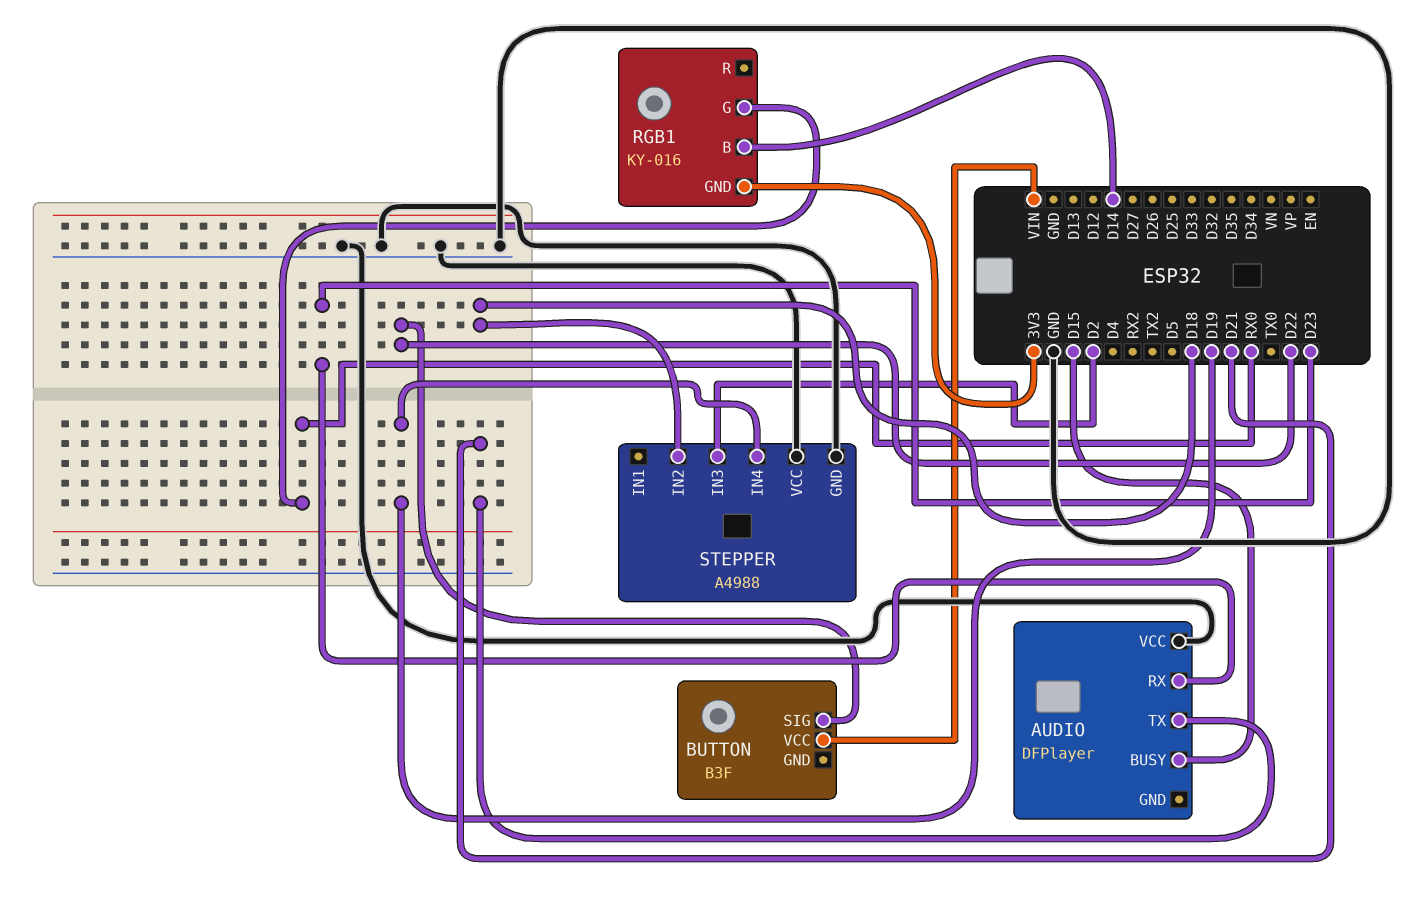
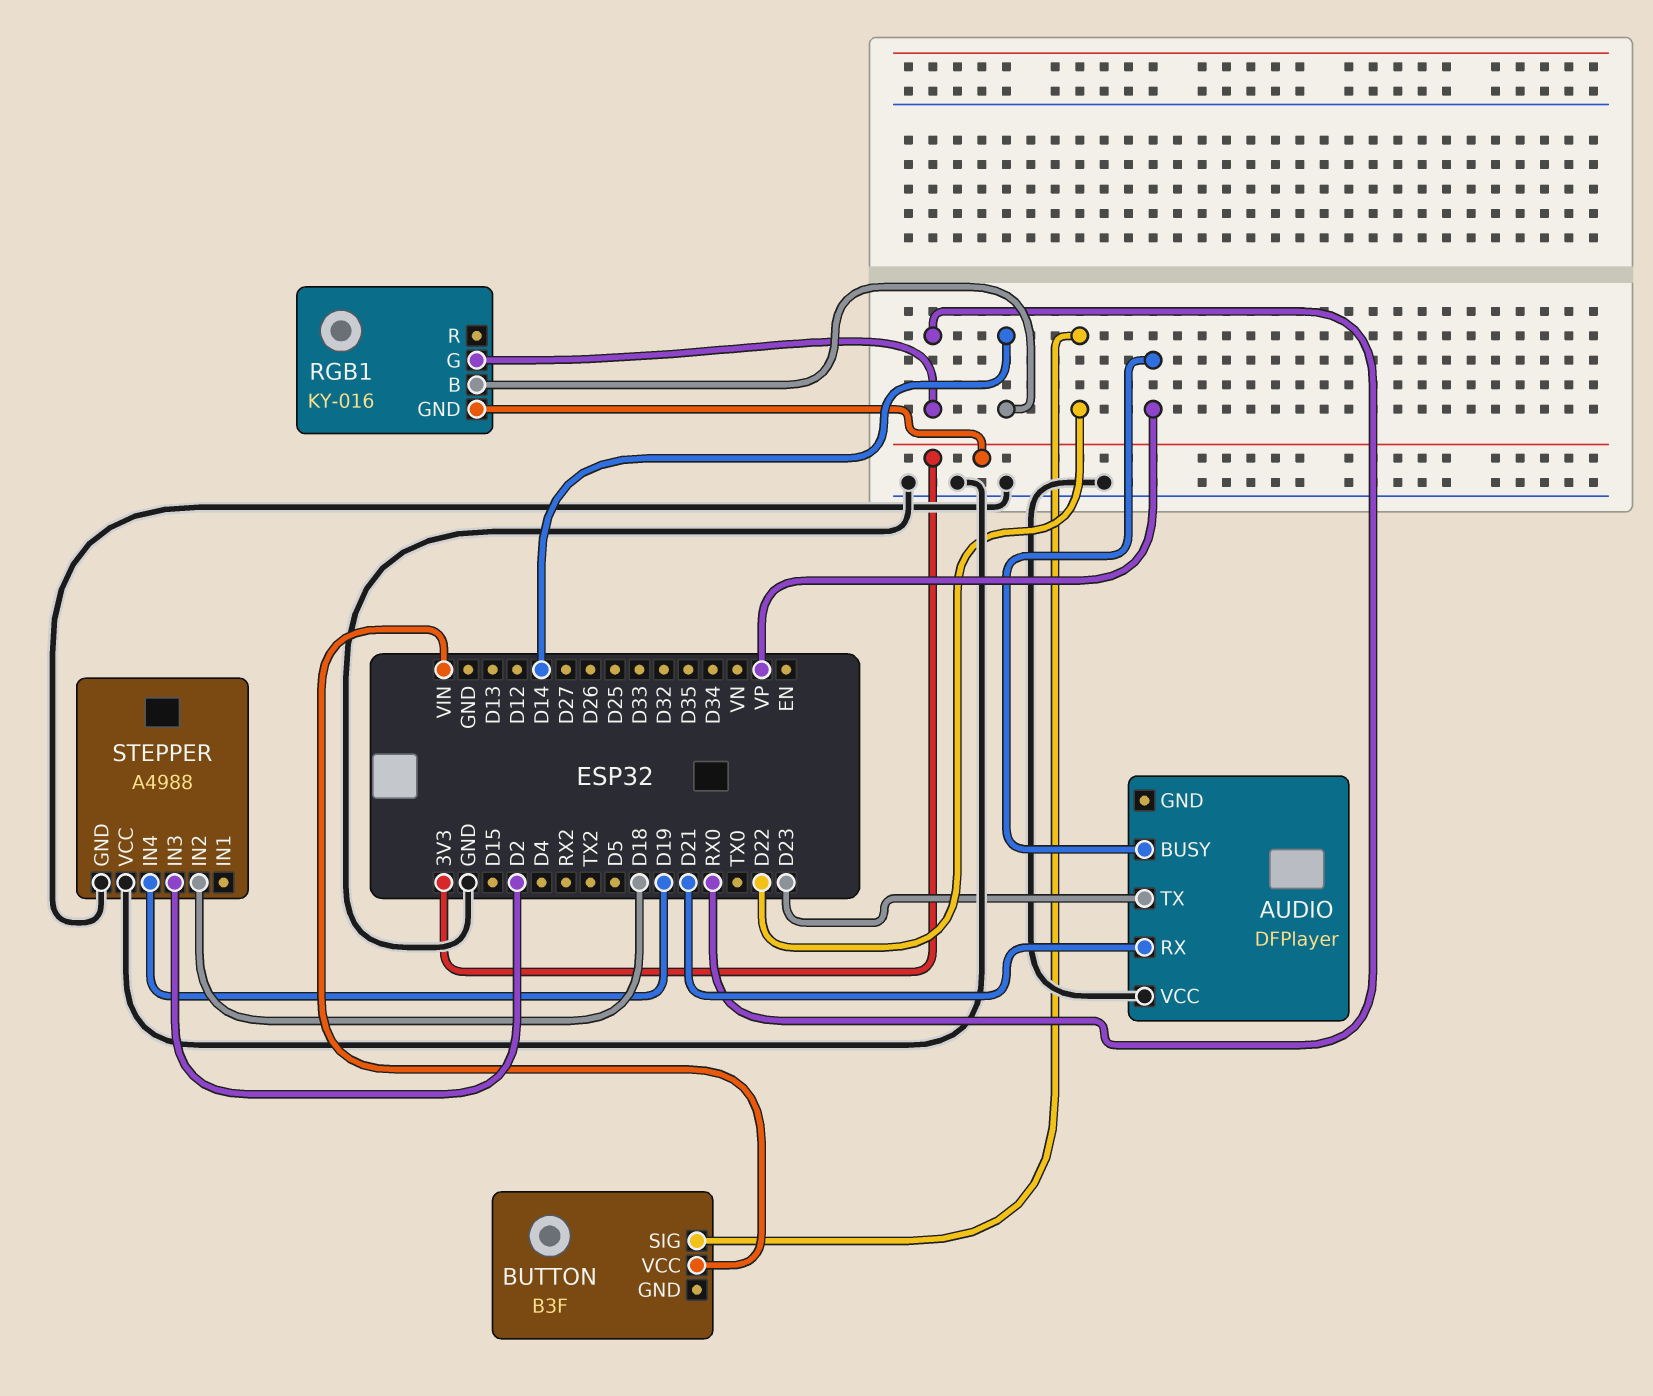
AUDIO pin BUSY: D15 -> VP
AUDIO pin RX: D23 -> D21
AUDIO pin TX: D21 -> D23

